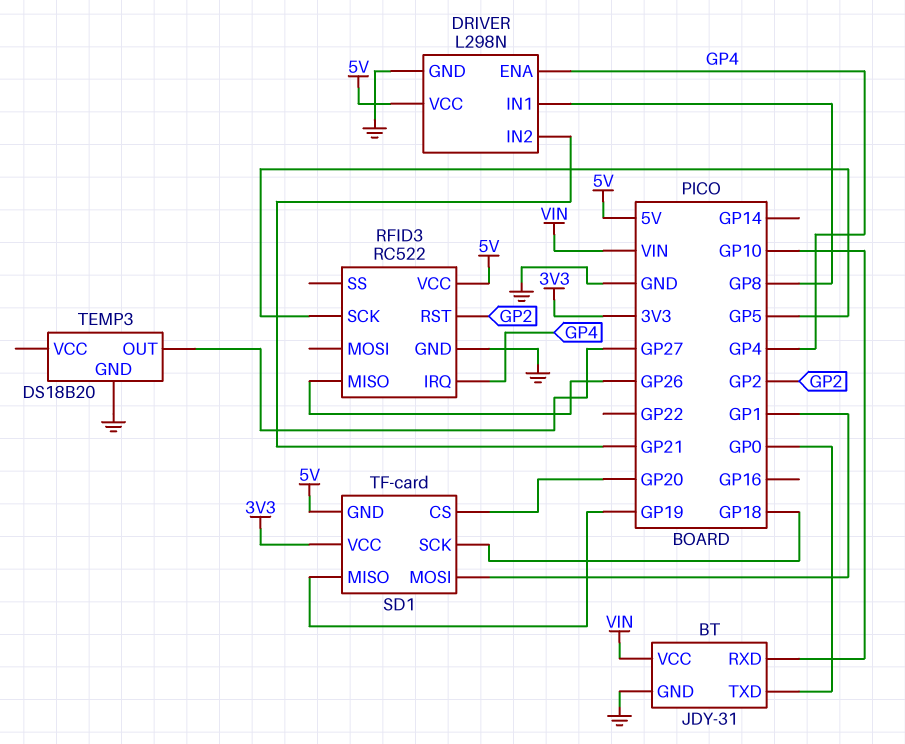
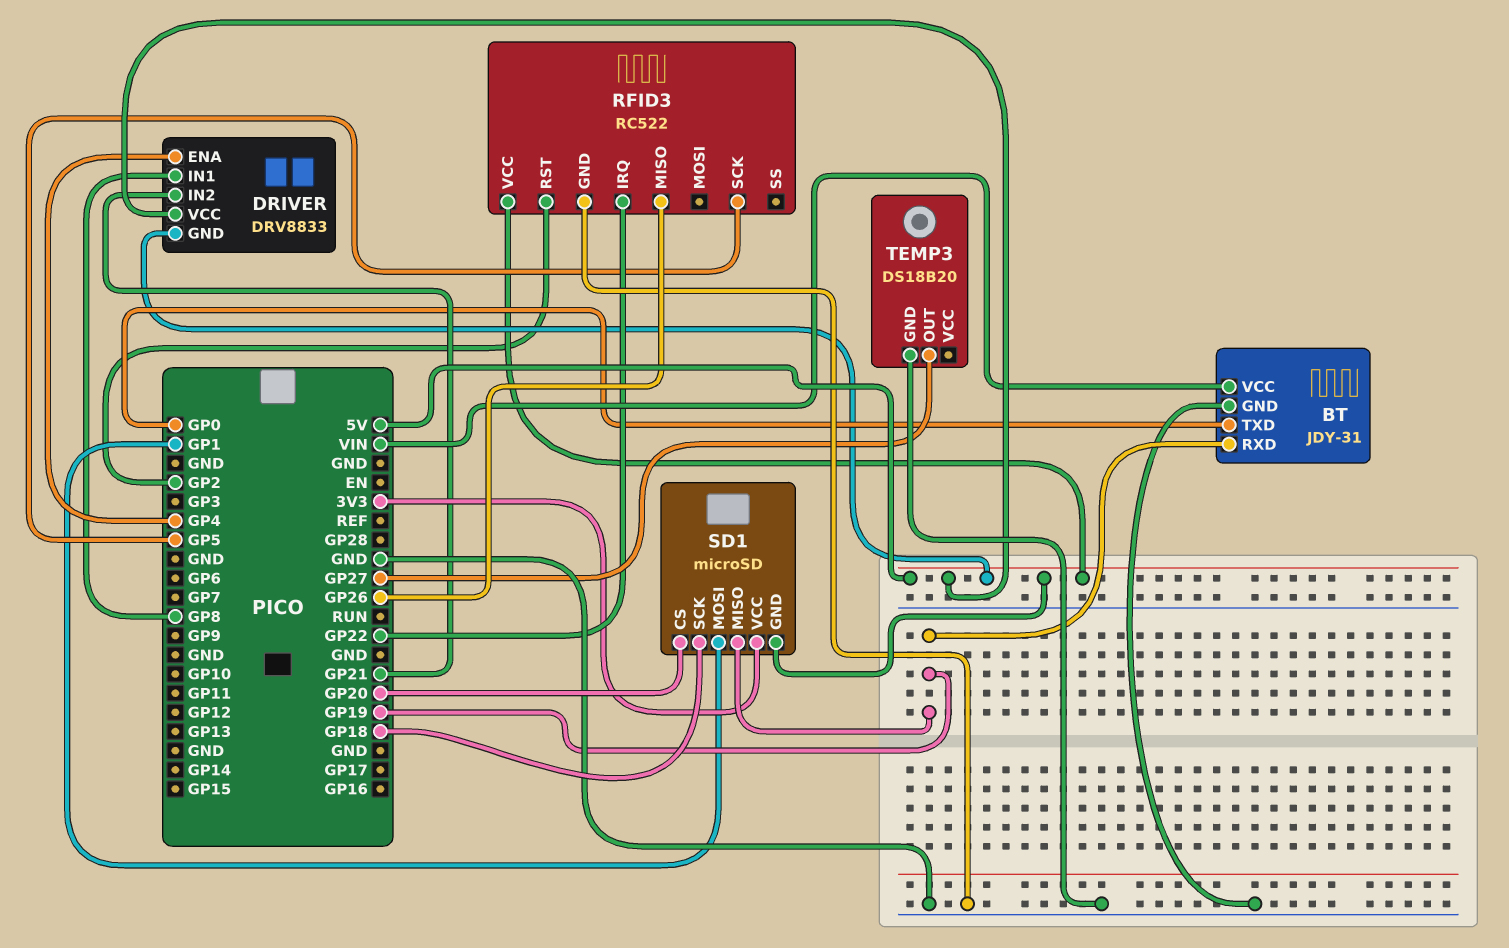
BT pin RXD: GP10 -> GP19
DRIVER: L298N -> DRV8833
DRIVER pin GND: GND -> 5V
RFID3 pin IRQ: GP4 -> GP22
SD1: TF-card -> microSD

